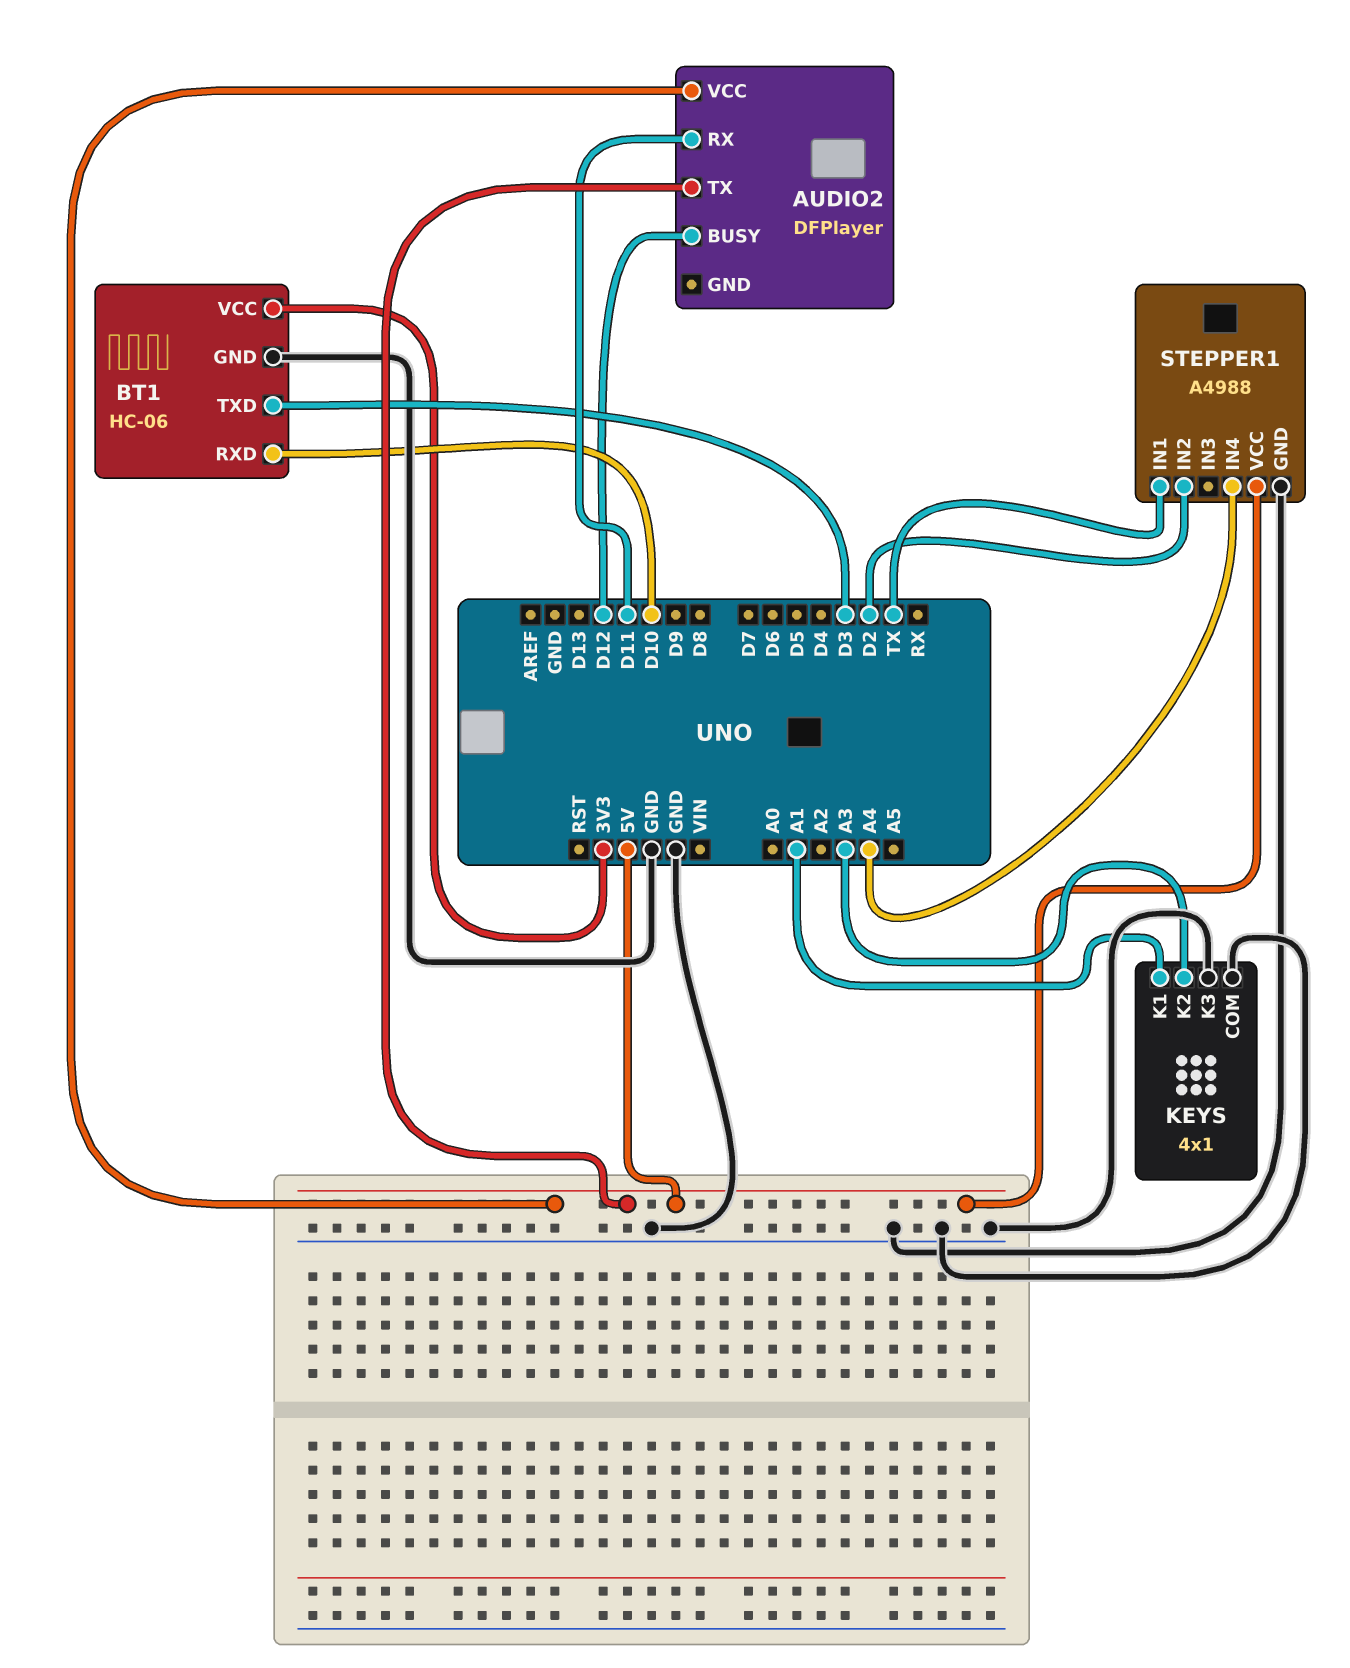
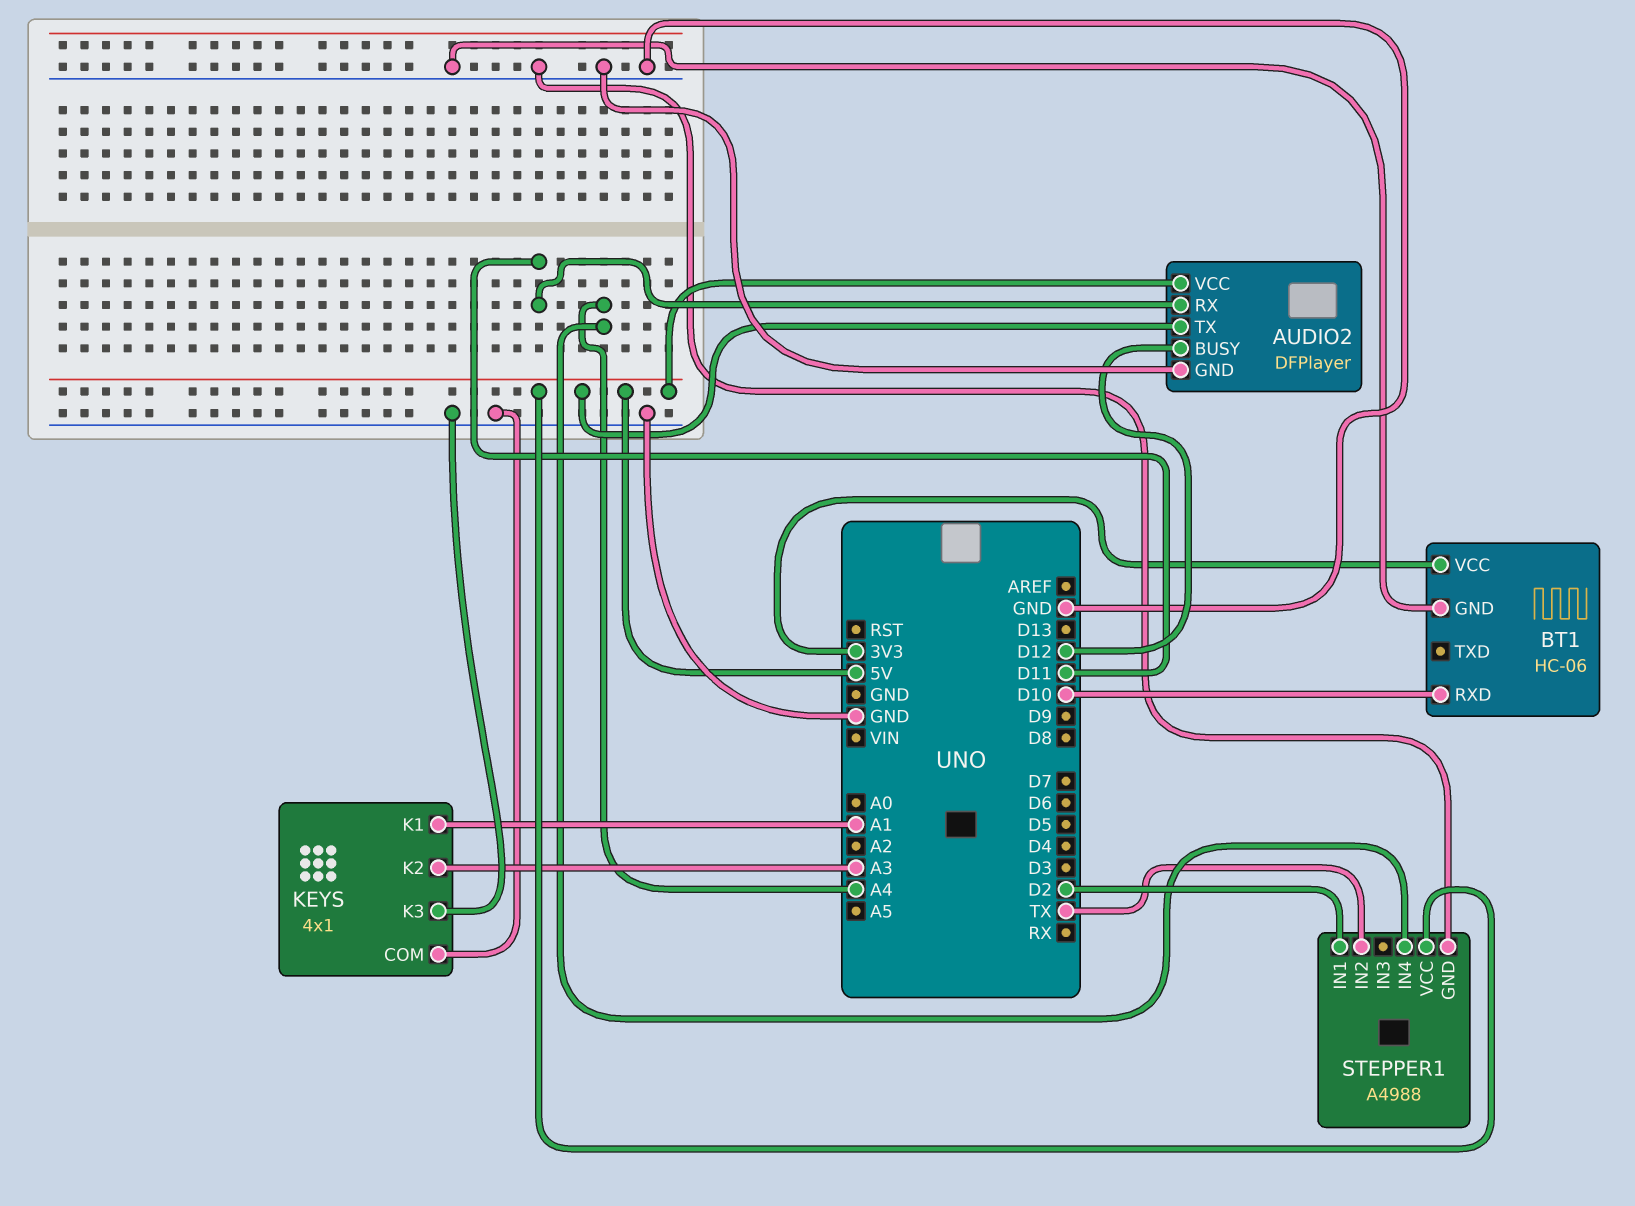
AUDIO2 pin GND: none -> GND
BT1 pin TXD: D3 -> none
STEPPER1 pin IN1: TX -> D2
STEPPER1 pin IN2: D2 -> TX

